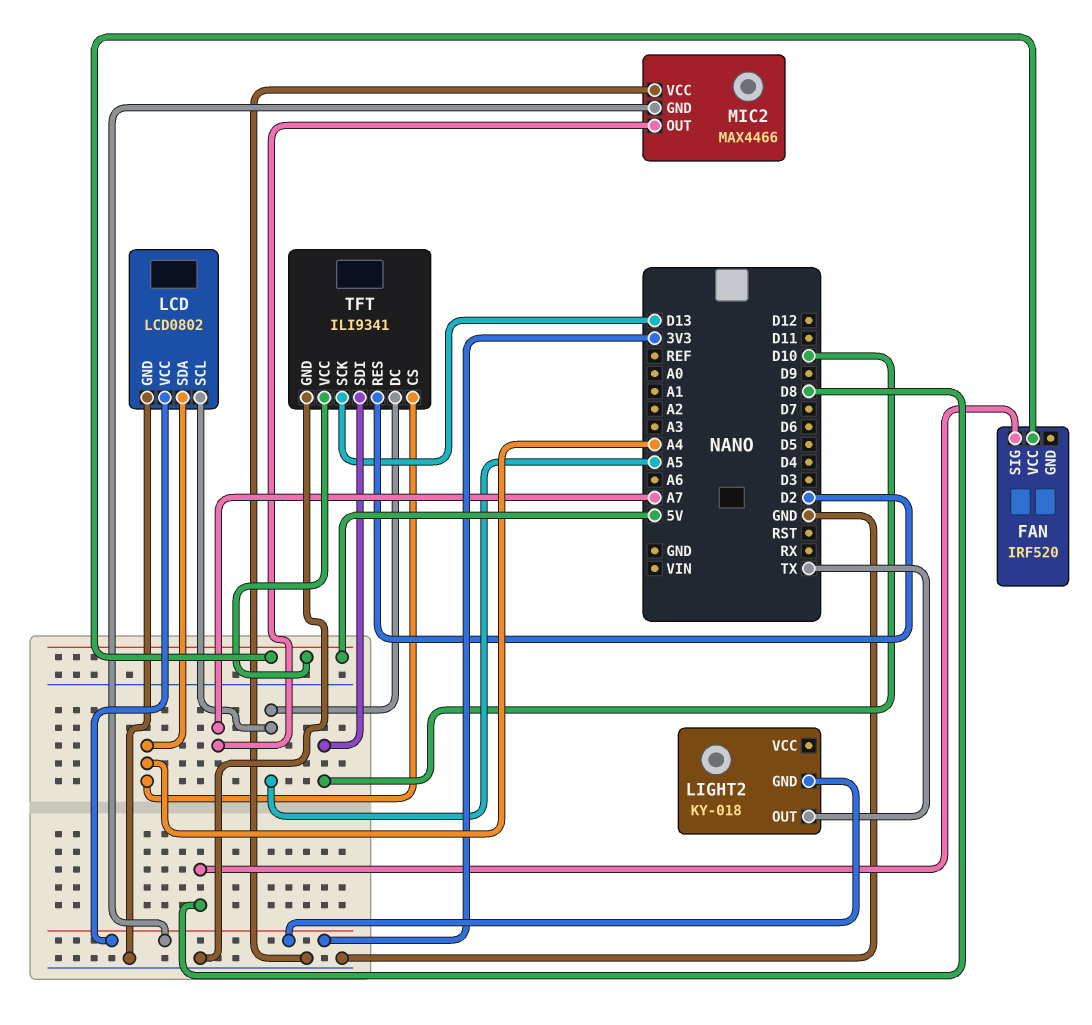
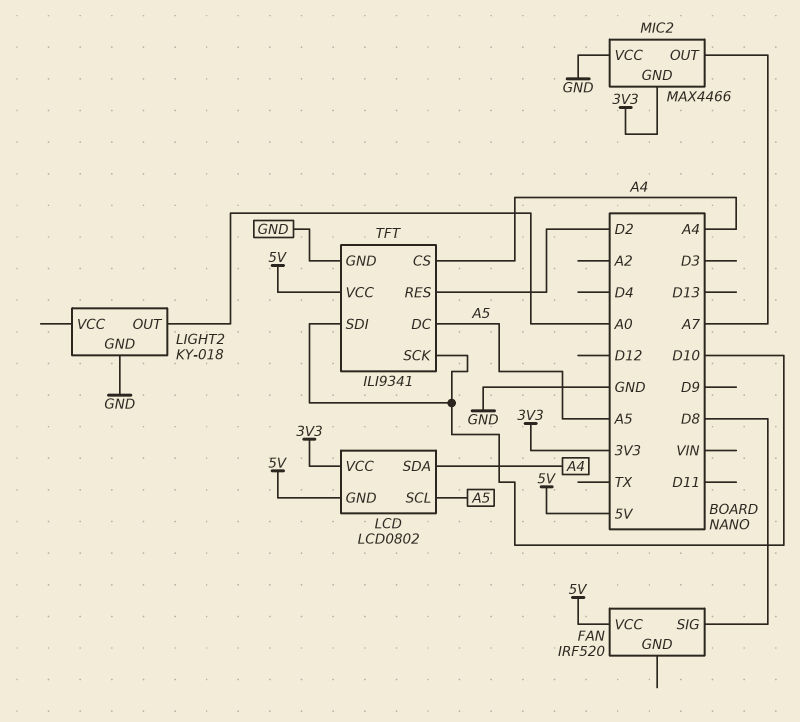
LCD pin GND: GND -> 5V
LIGHT2 pin GND: 3V3 -> GND
LIGHT2 pin OUT: TX -> A0
TFT pin SCK: D13 -> D10

